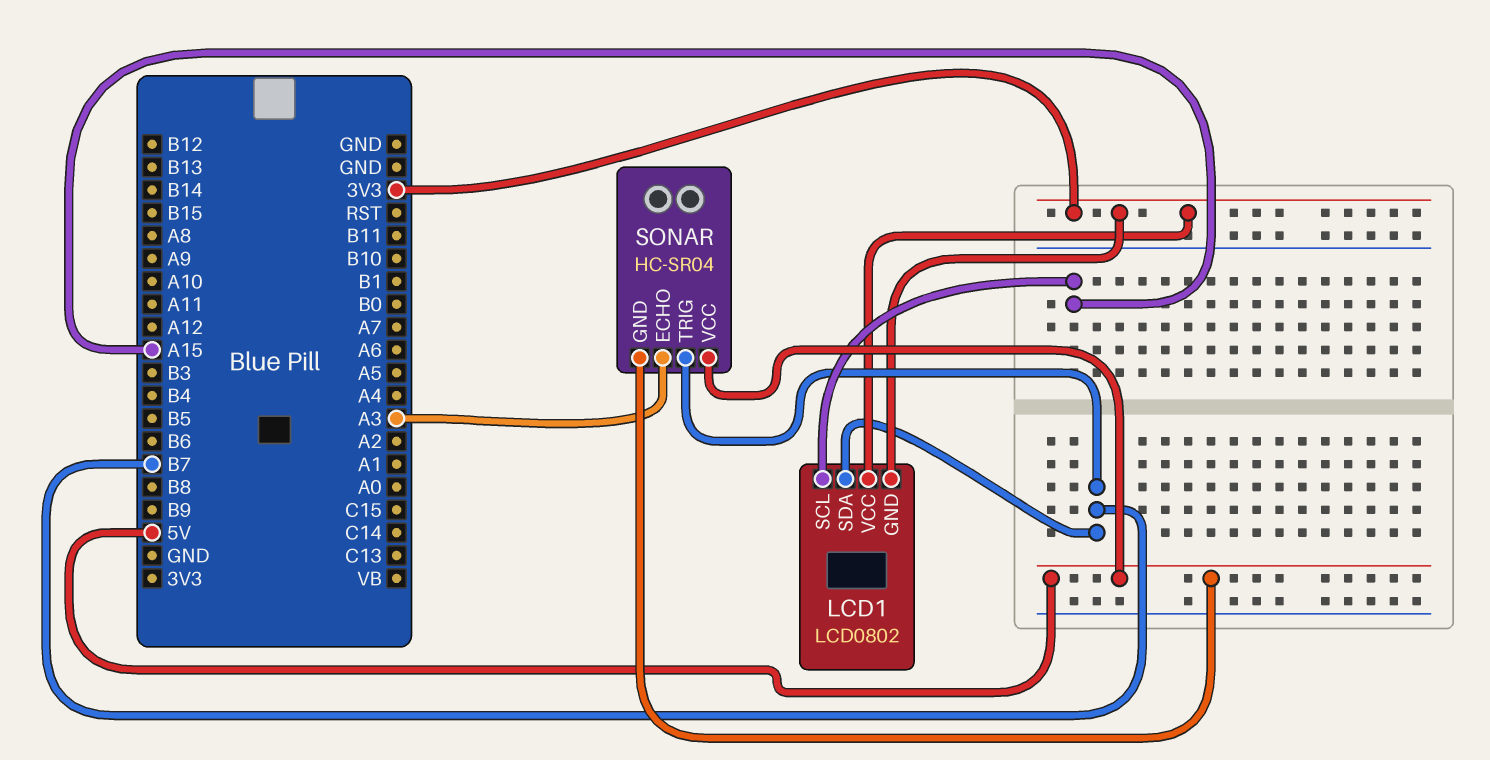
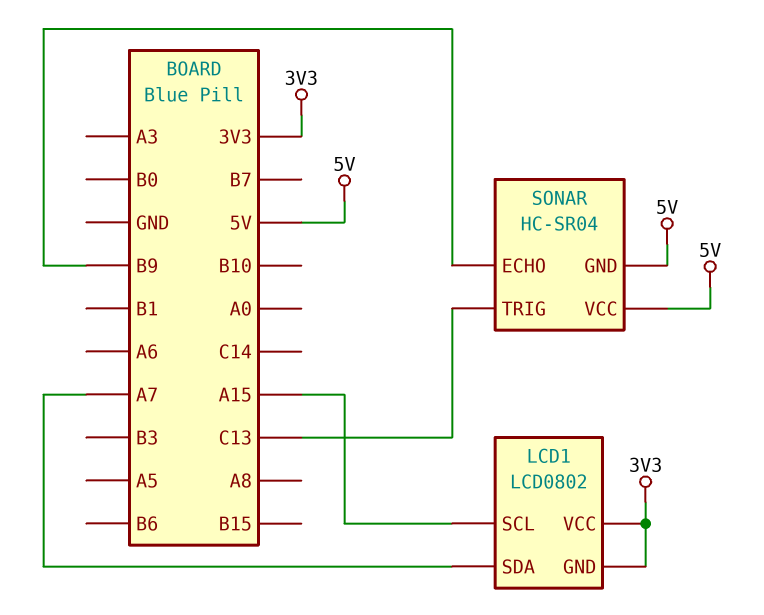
LCD1 pin SDA: B7 -> A7
SONAR pin ECHO: A3 -> B9
SONAR pin TRIG: B7 -> C13

